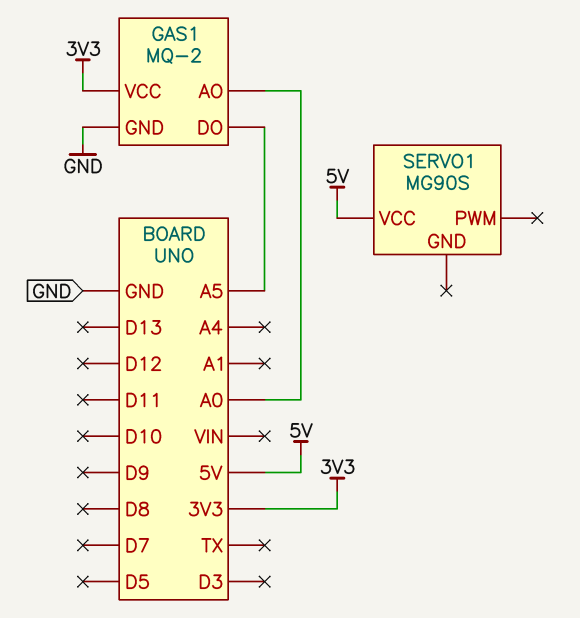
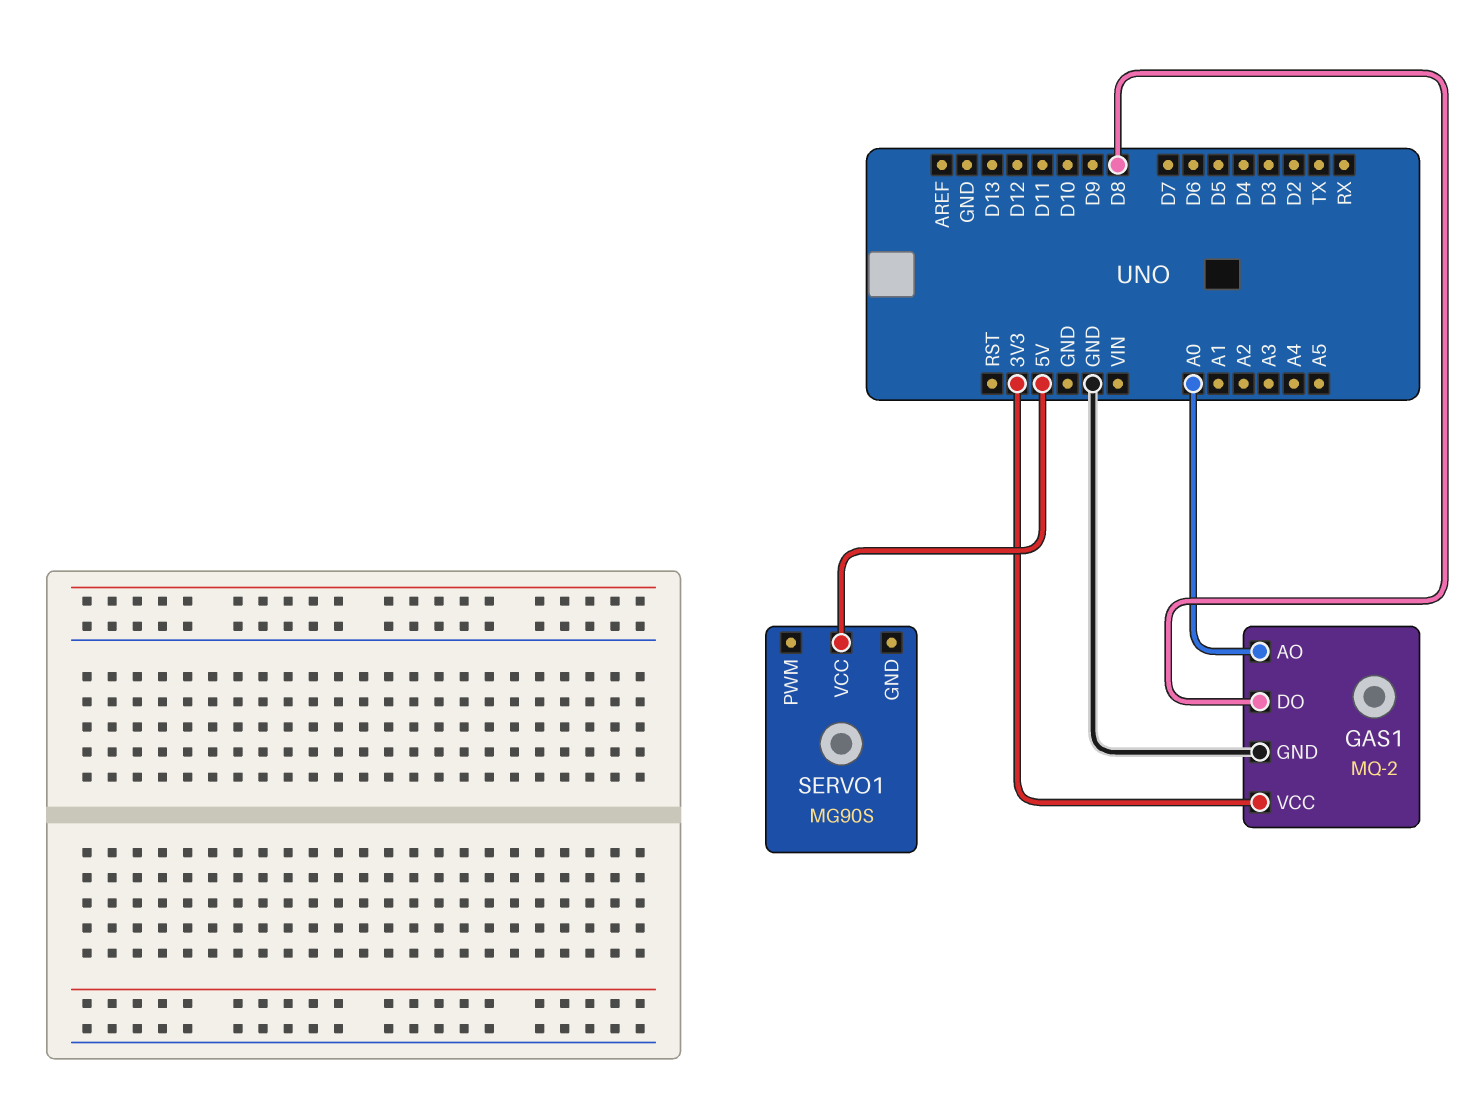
GAS1 pin DO: A5 -> D8

